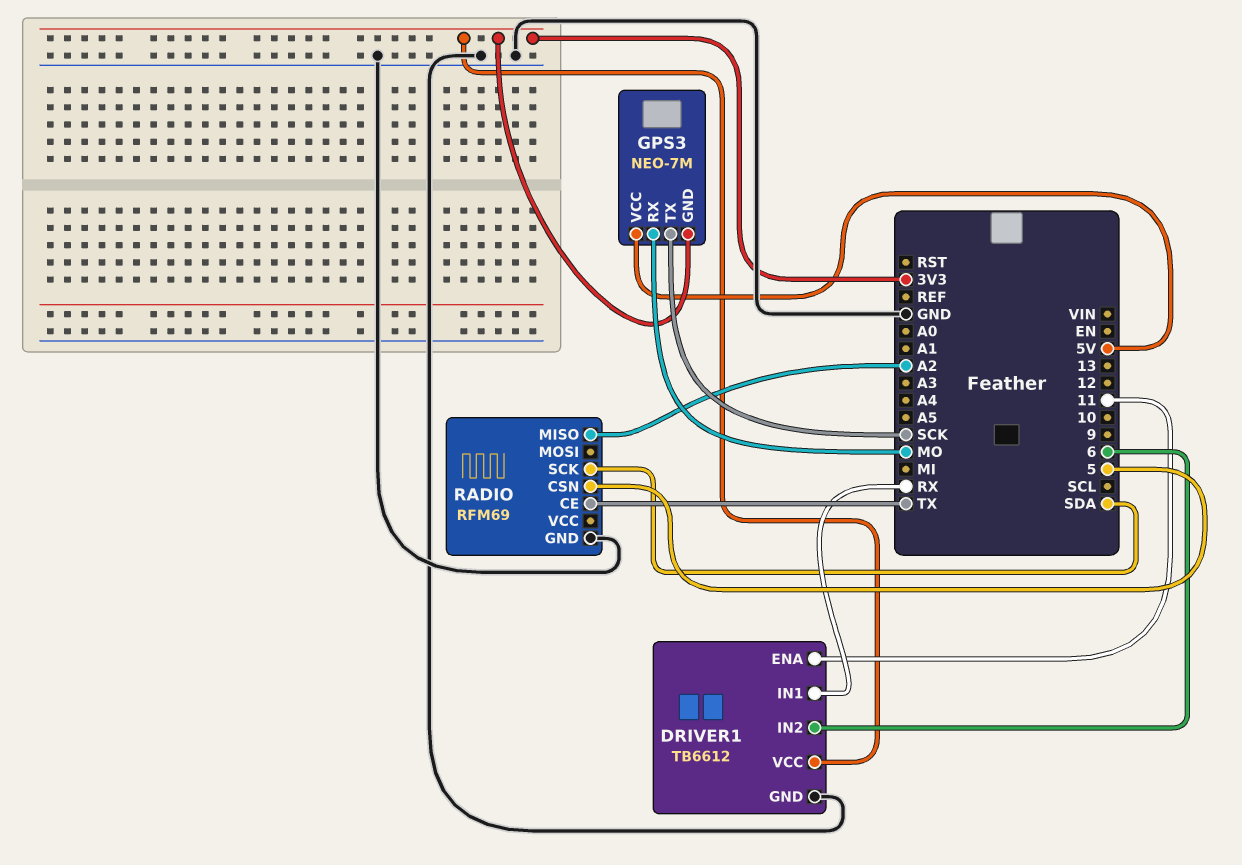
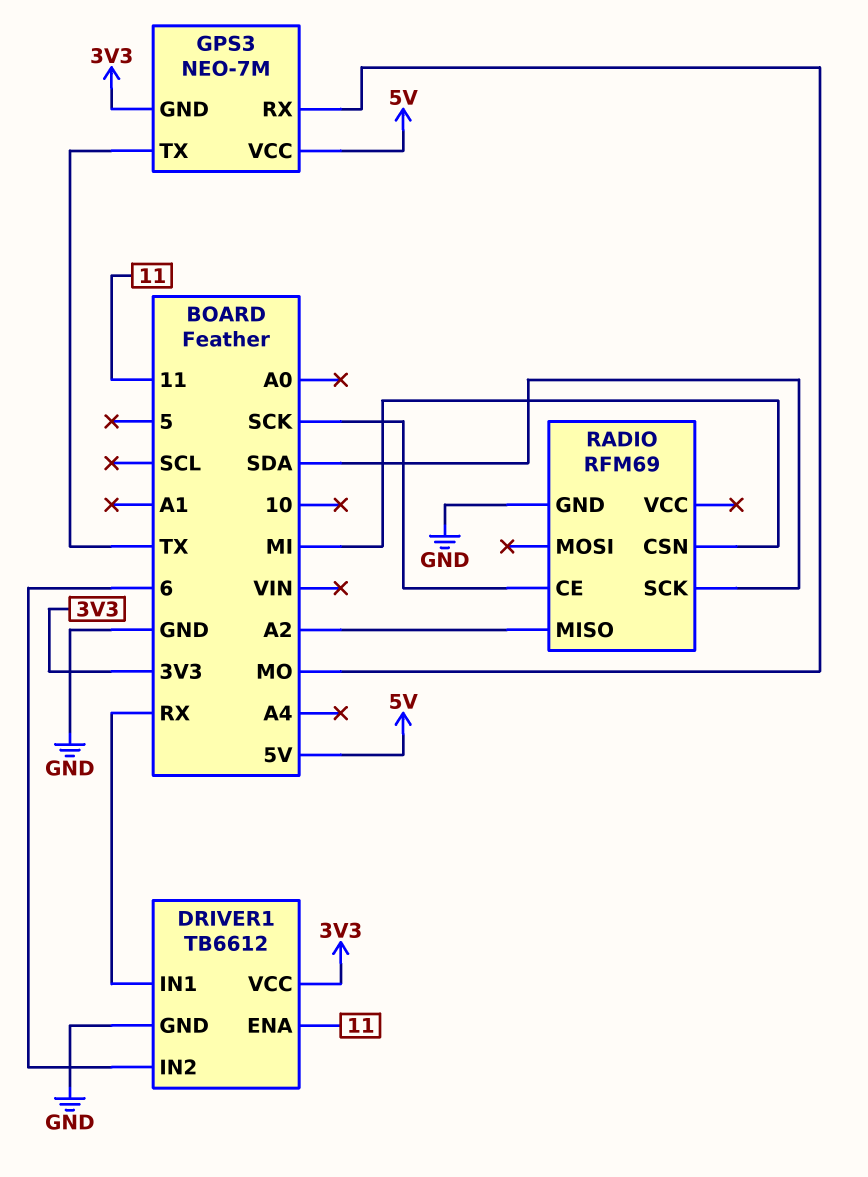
GPS3 pin TX: SCK -> TX
RADIO pin CE: TX -> SCK
RADIO pin CSN: 5 -> MI

